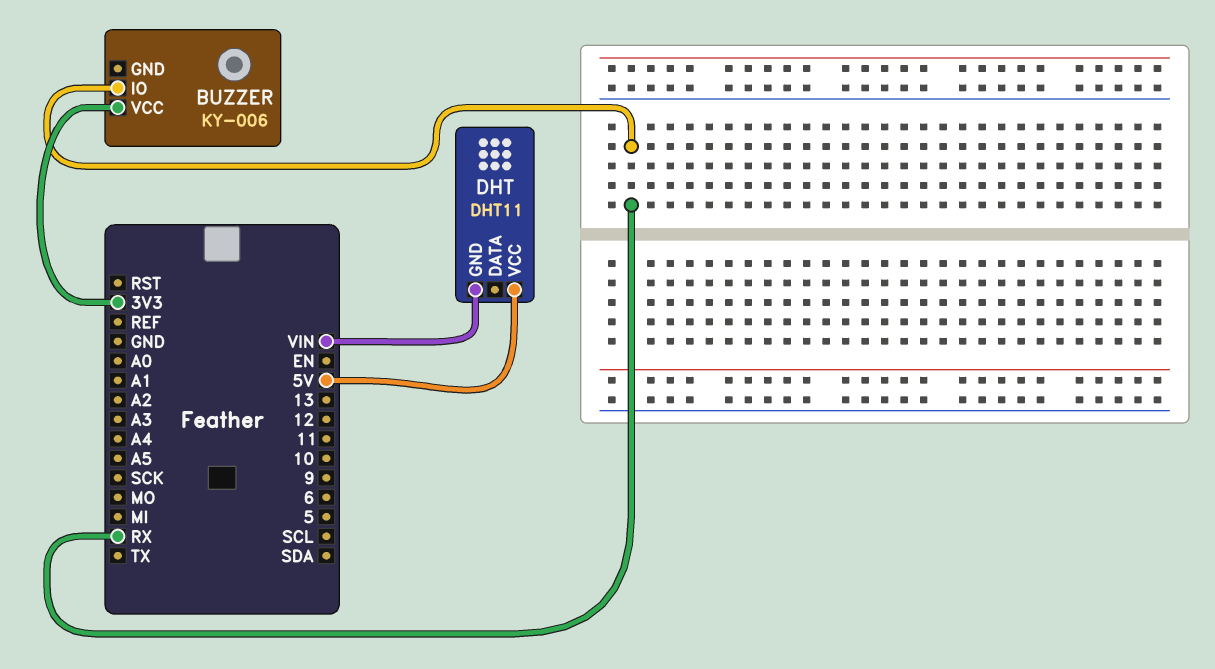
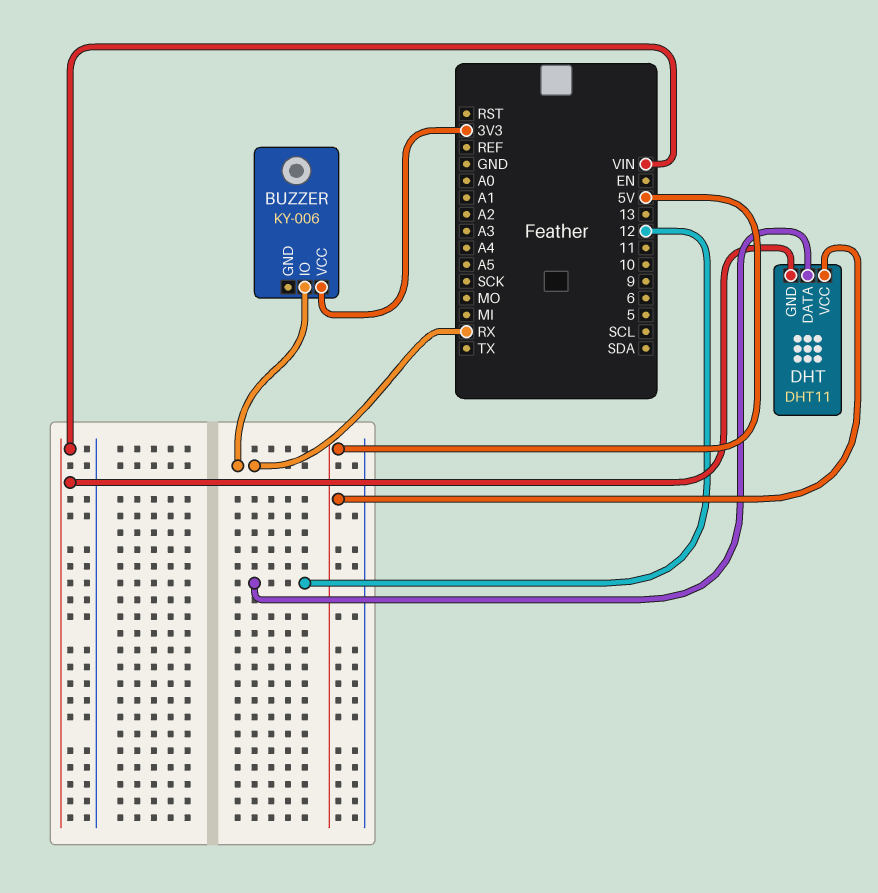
DHT pin DATA: none -> 12

